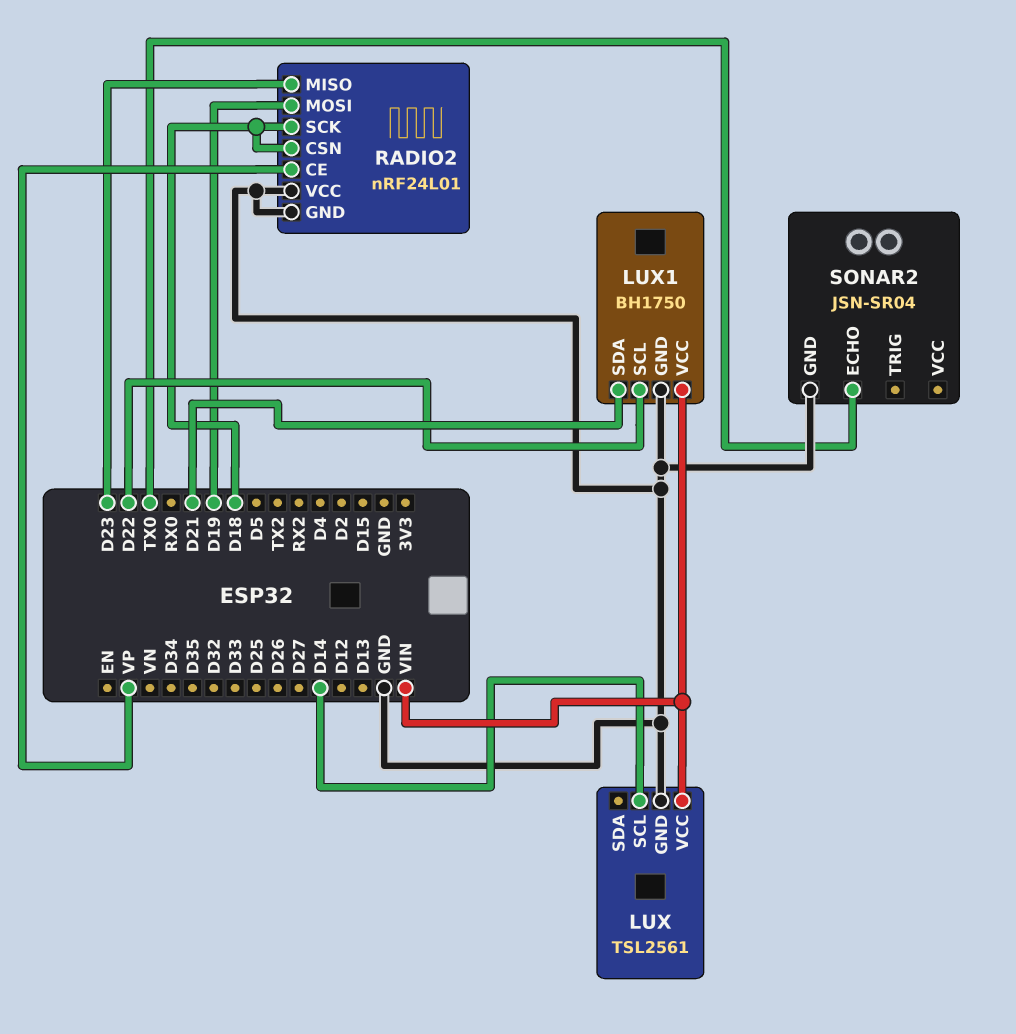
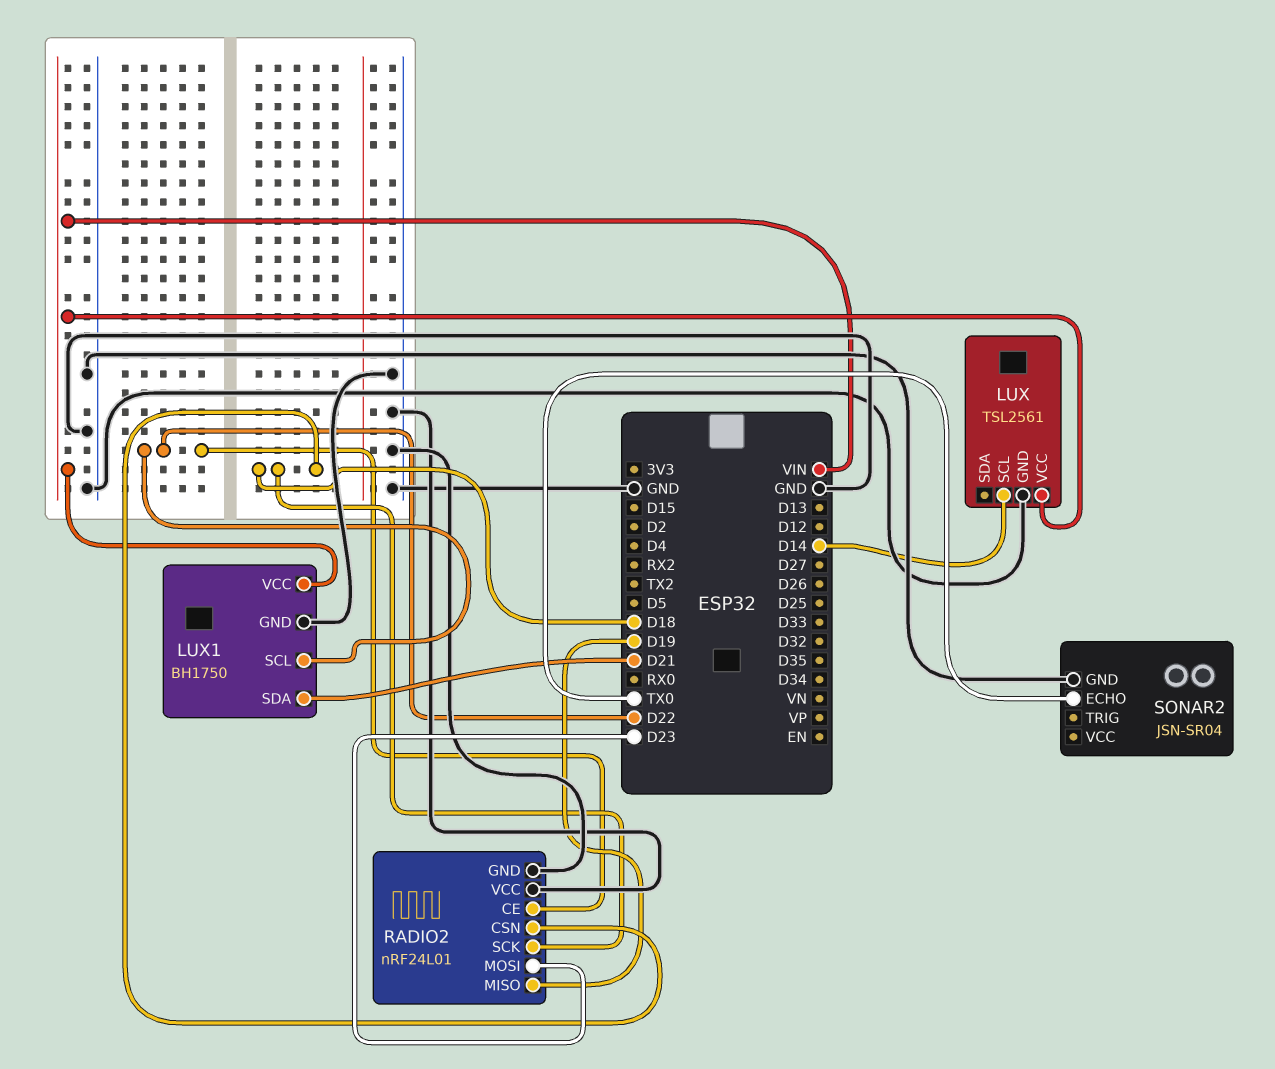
RADIO2 pin CE: VP -> D22
RADIO2 pin MISO: D23 -> D19
RADIO2 pin MOSI: D19 -> D23

